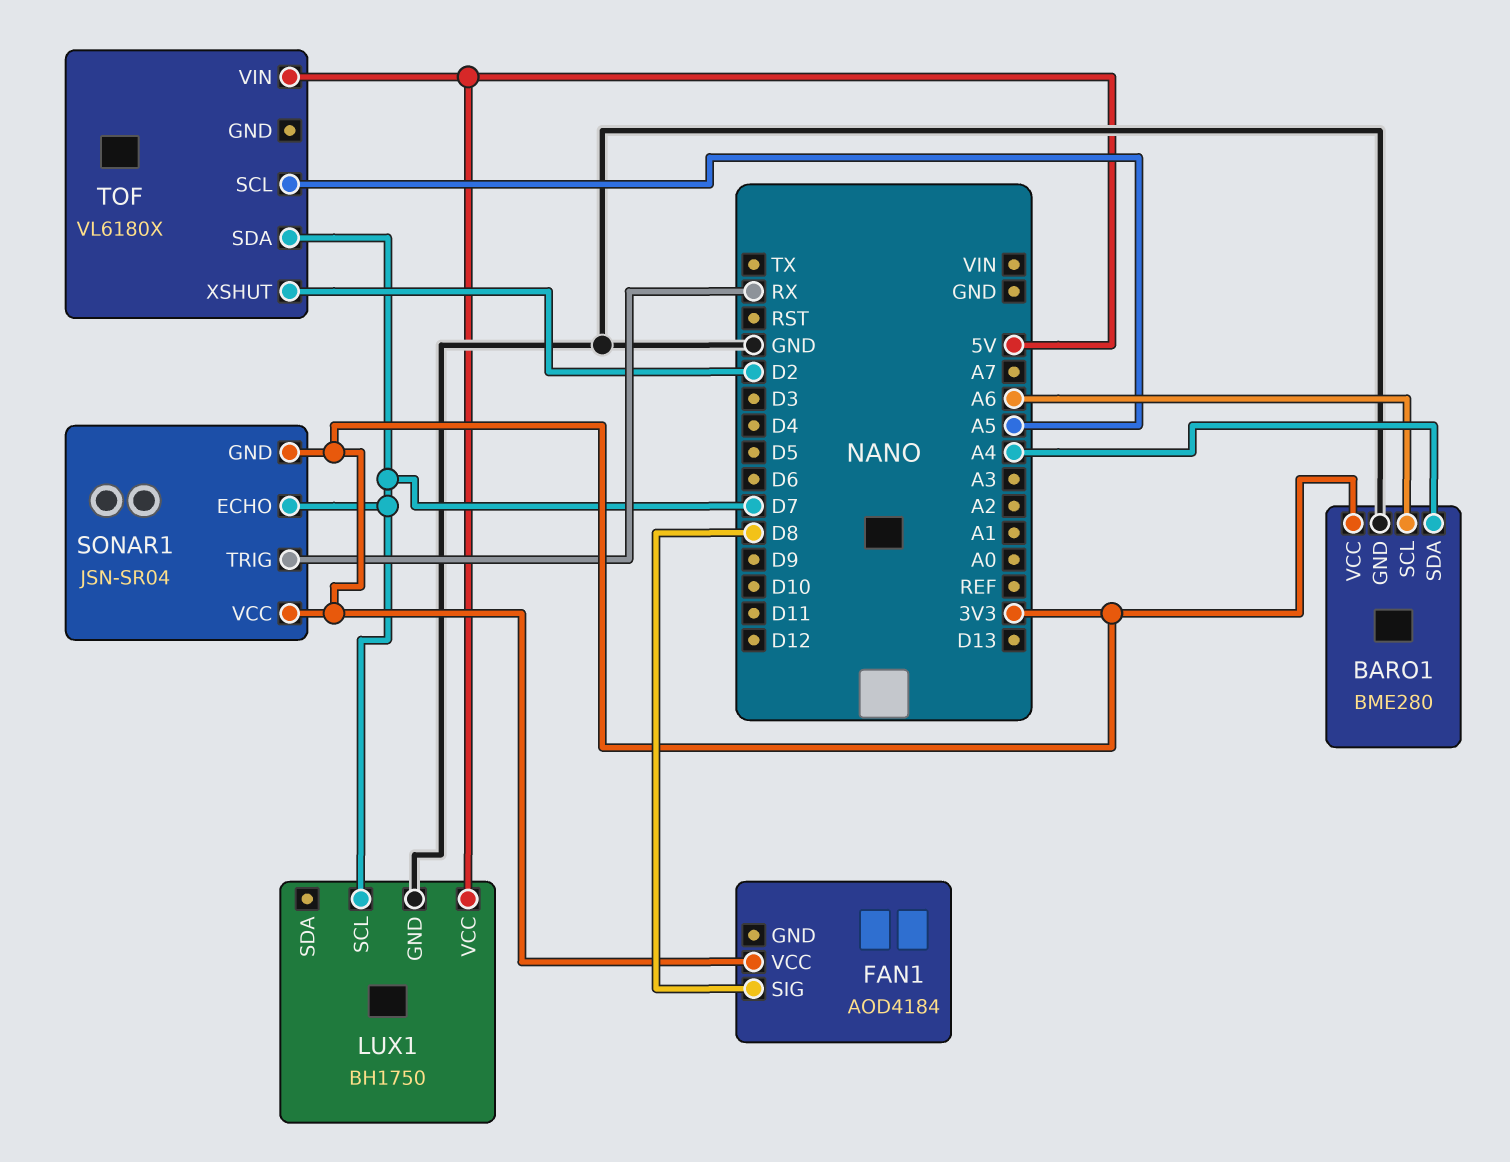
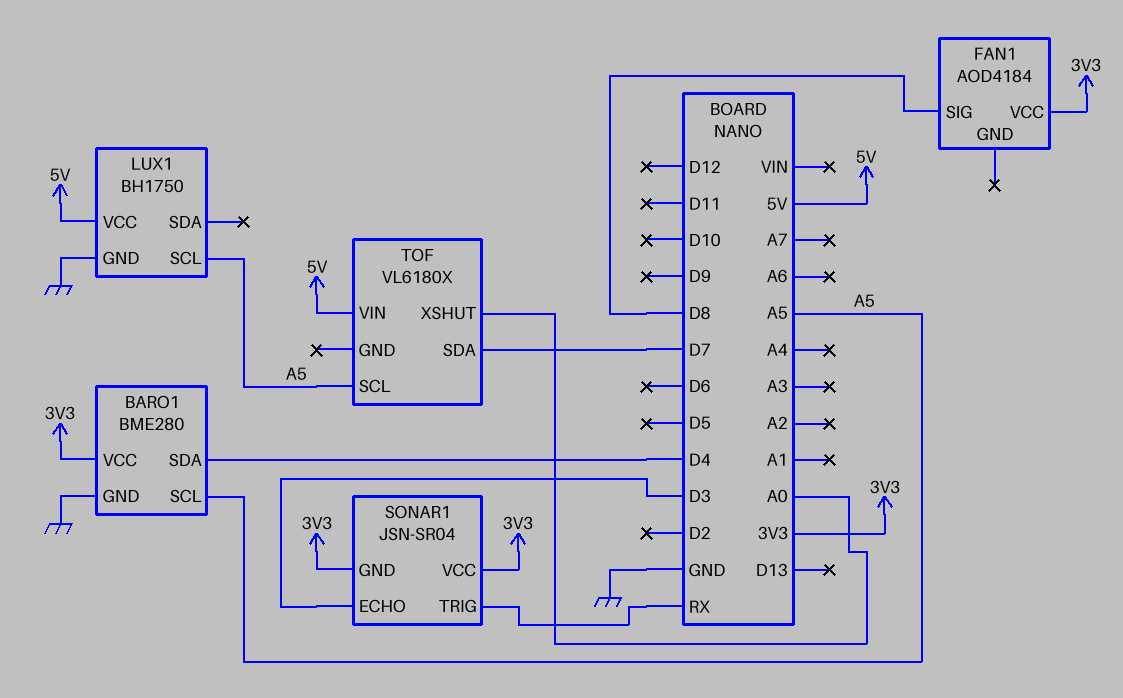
BARO1 pin SCL: A6 -> A5
BARO1 pin SDA: A4 -> D4
LUX1 pin SCL: D7 -> A5
SONAR1 pin ECHO: D7 -> D3
TOF pin XSHUT: D2 -> A0

